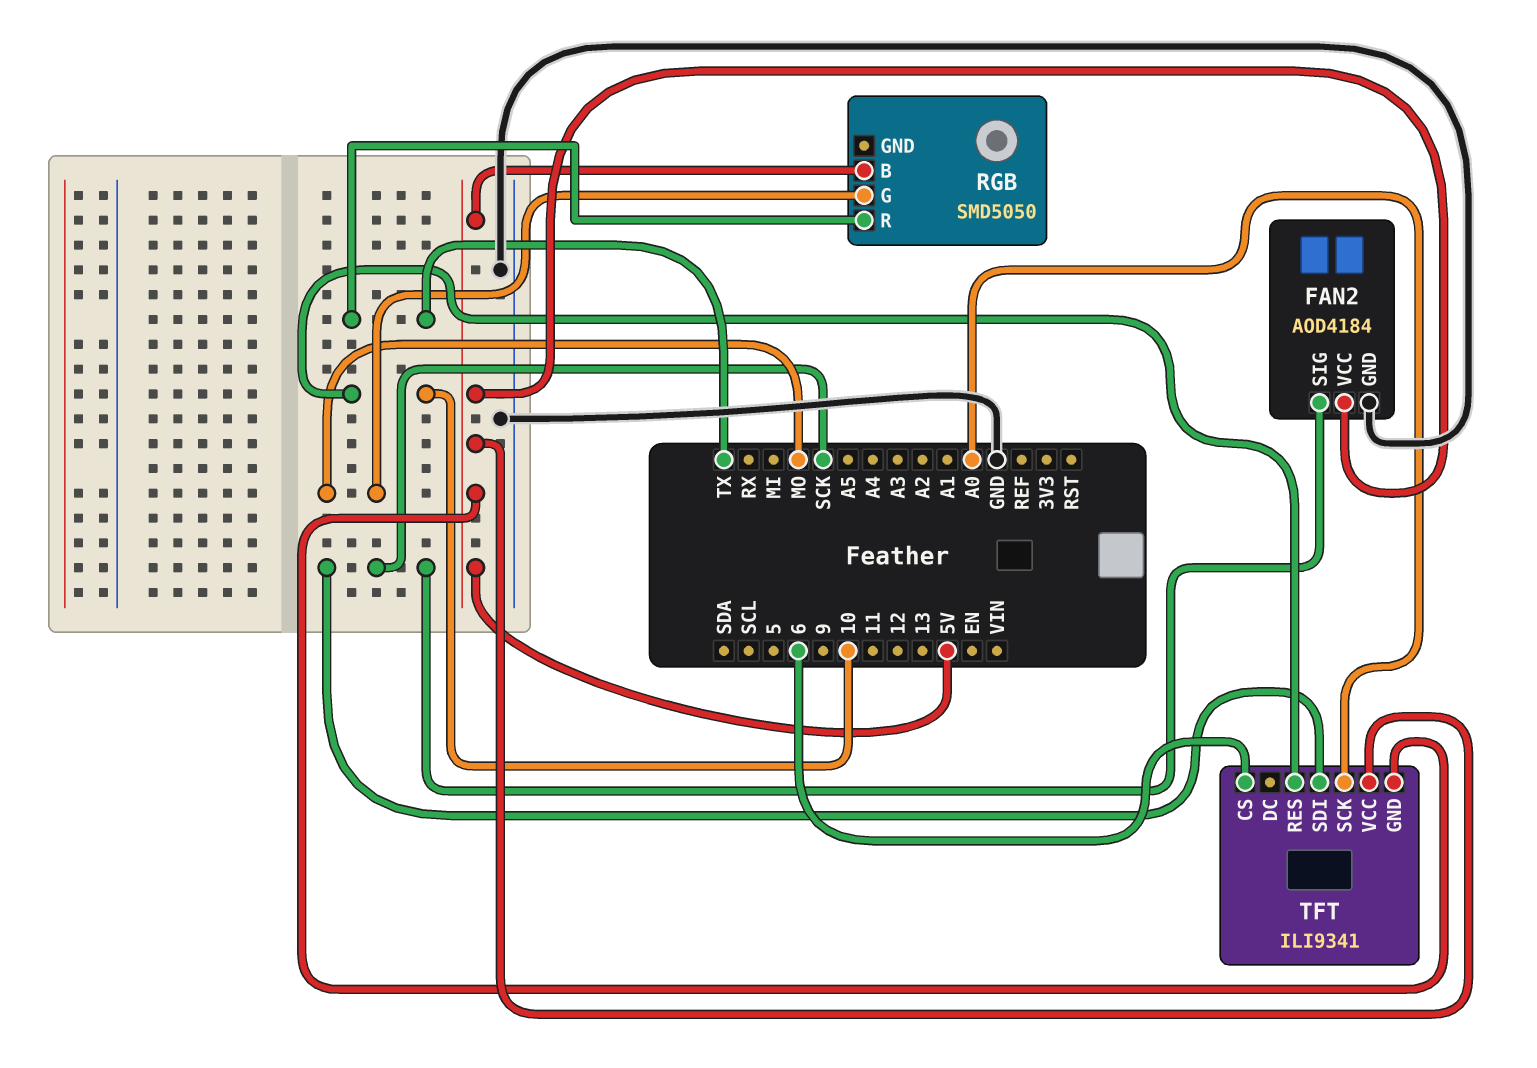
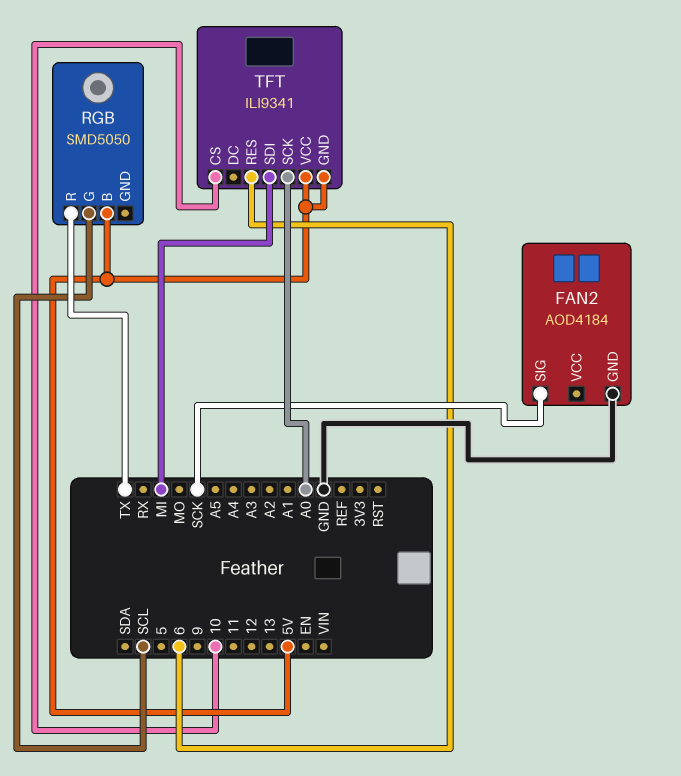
FAN2 pin VCC: 5V -> none
RGB pin G: MO -> SCL
TFT pin CS: 6 -> 10
TFT pin RES: 10 -> 6
TFT pin SDI: SCK -> MI

